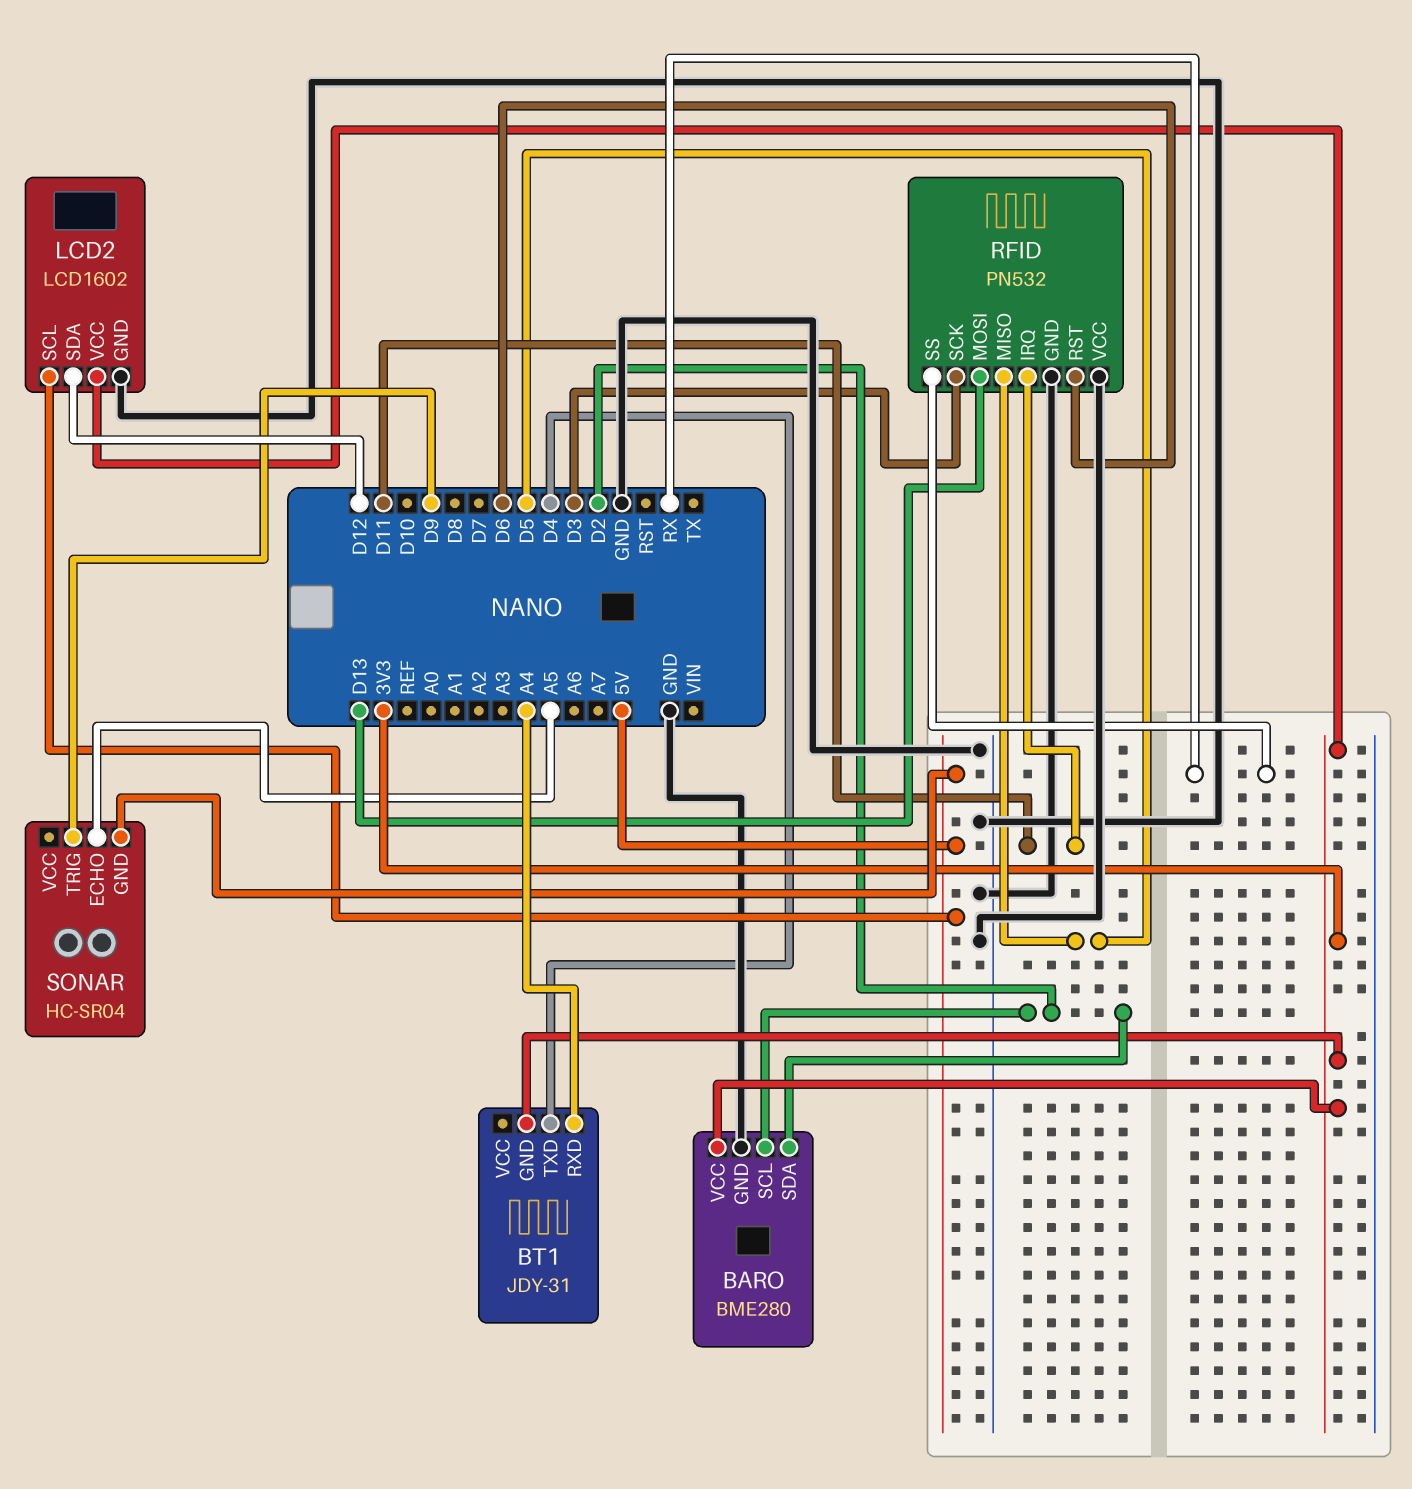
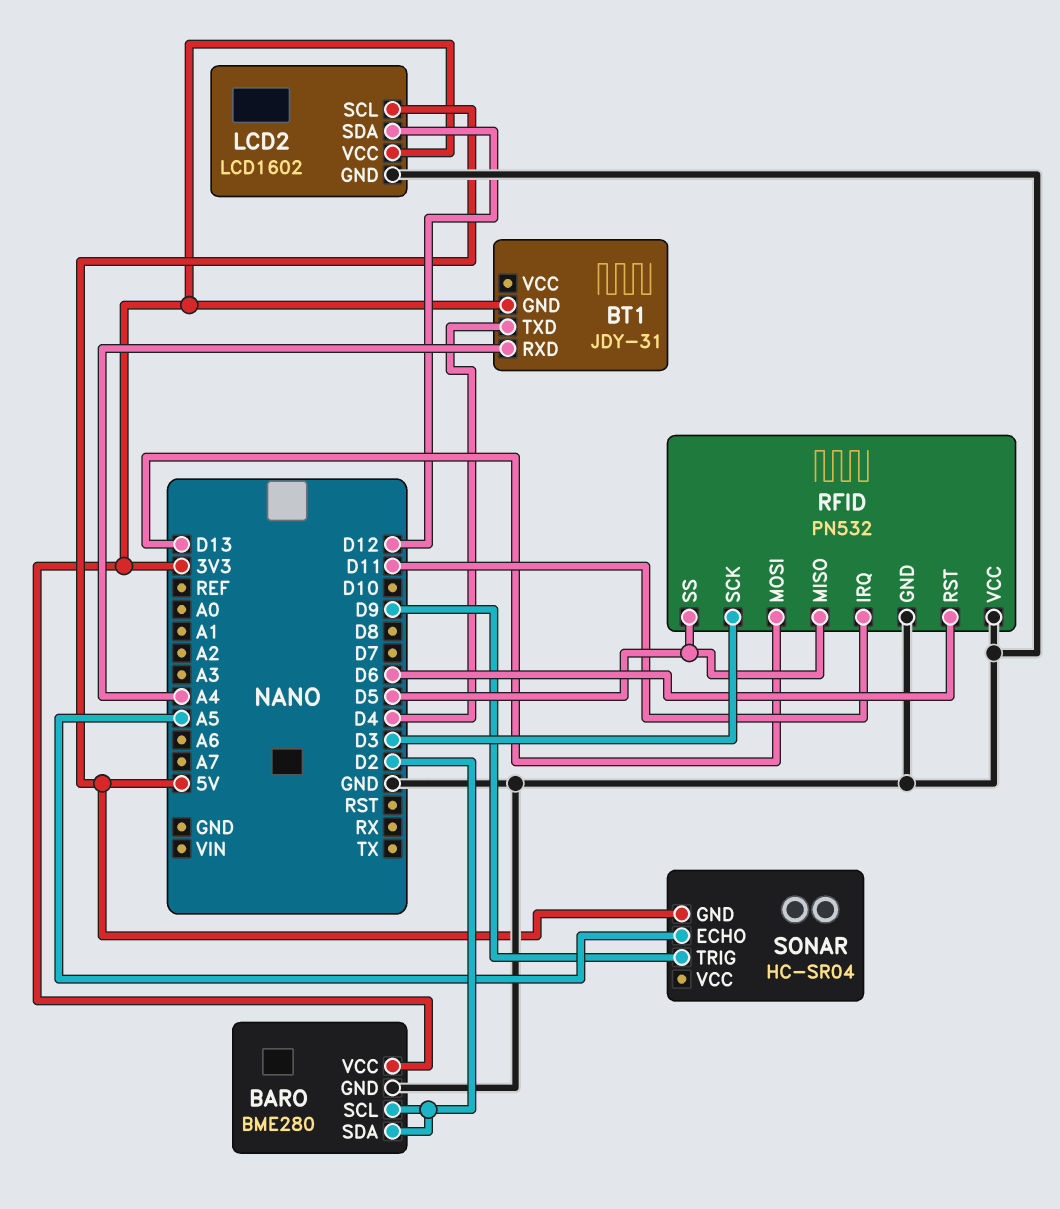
RFID pin SS: RX -> D5

